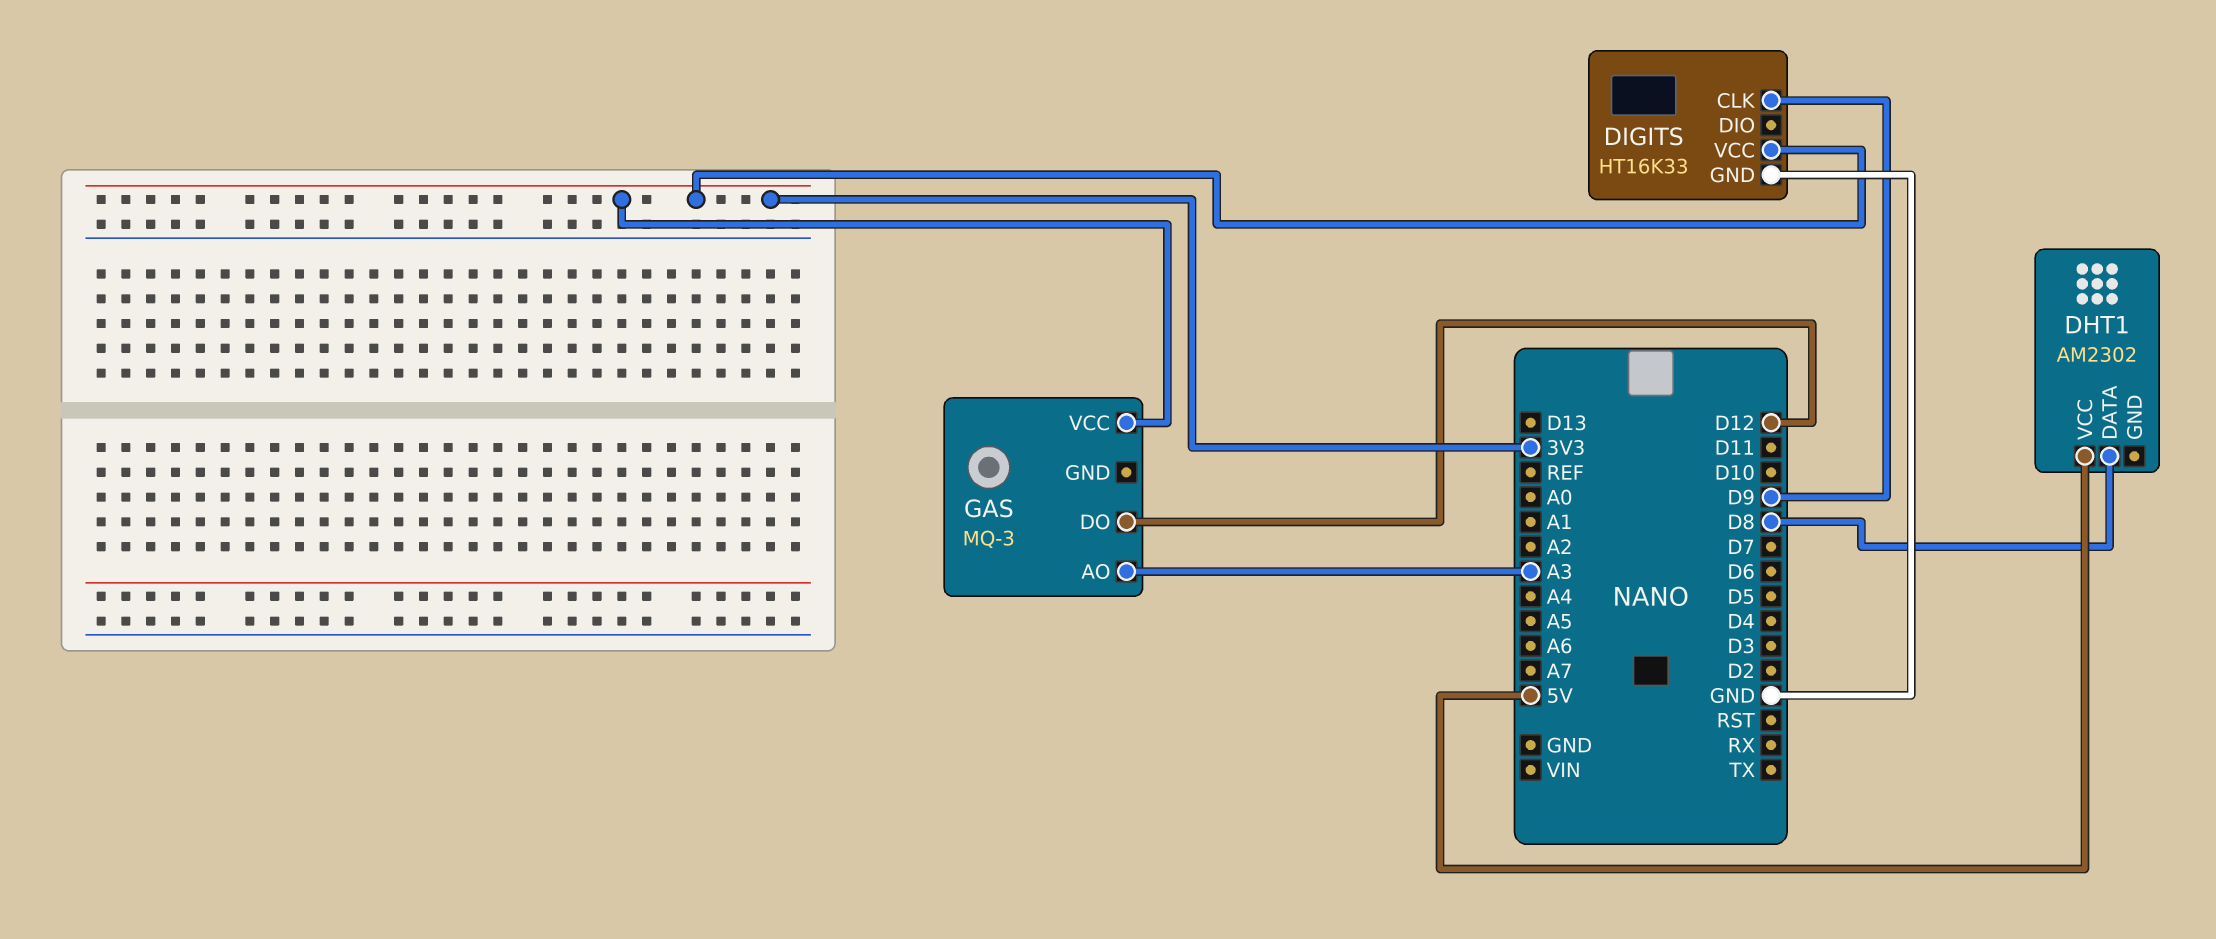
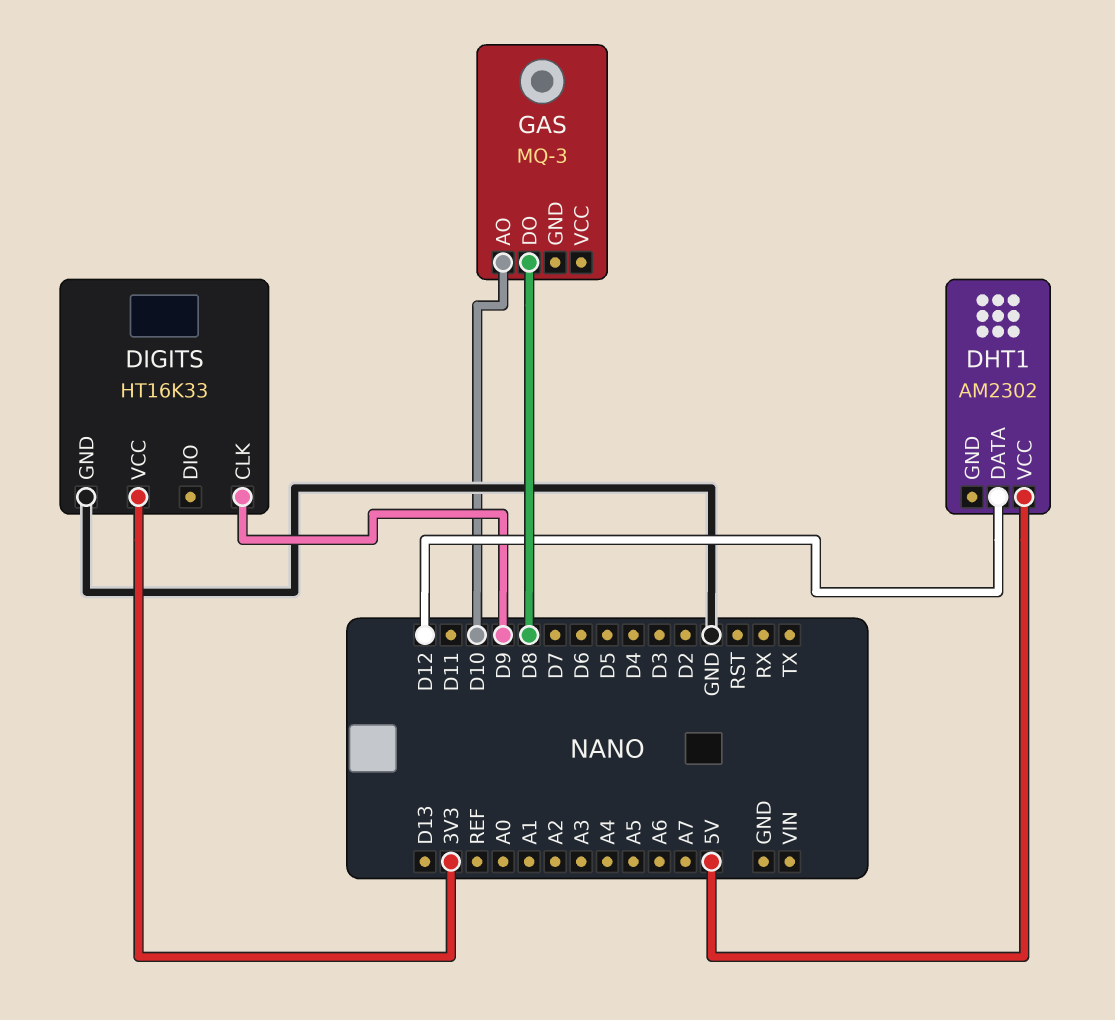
DHT1 pin DATA: D8 -> D12
GAS pin AO: A3 -> D10
GAS pin DO: D12 -> D8
GAS pin VCC: 3V3 -> none

